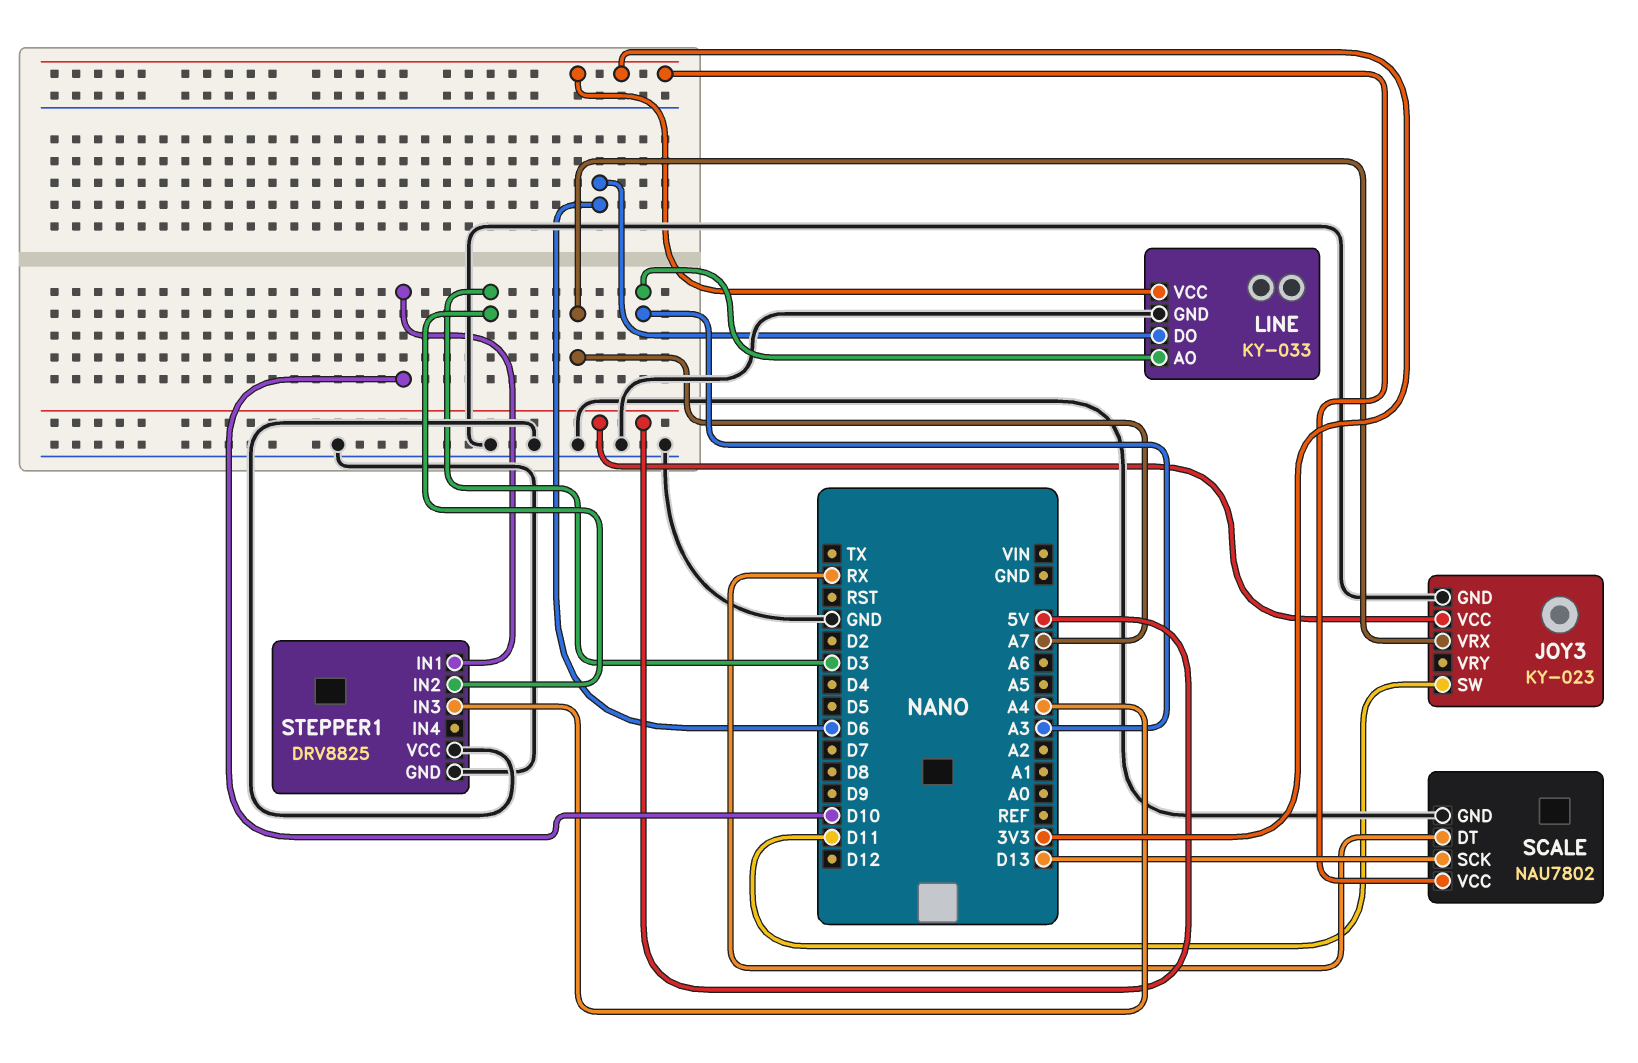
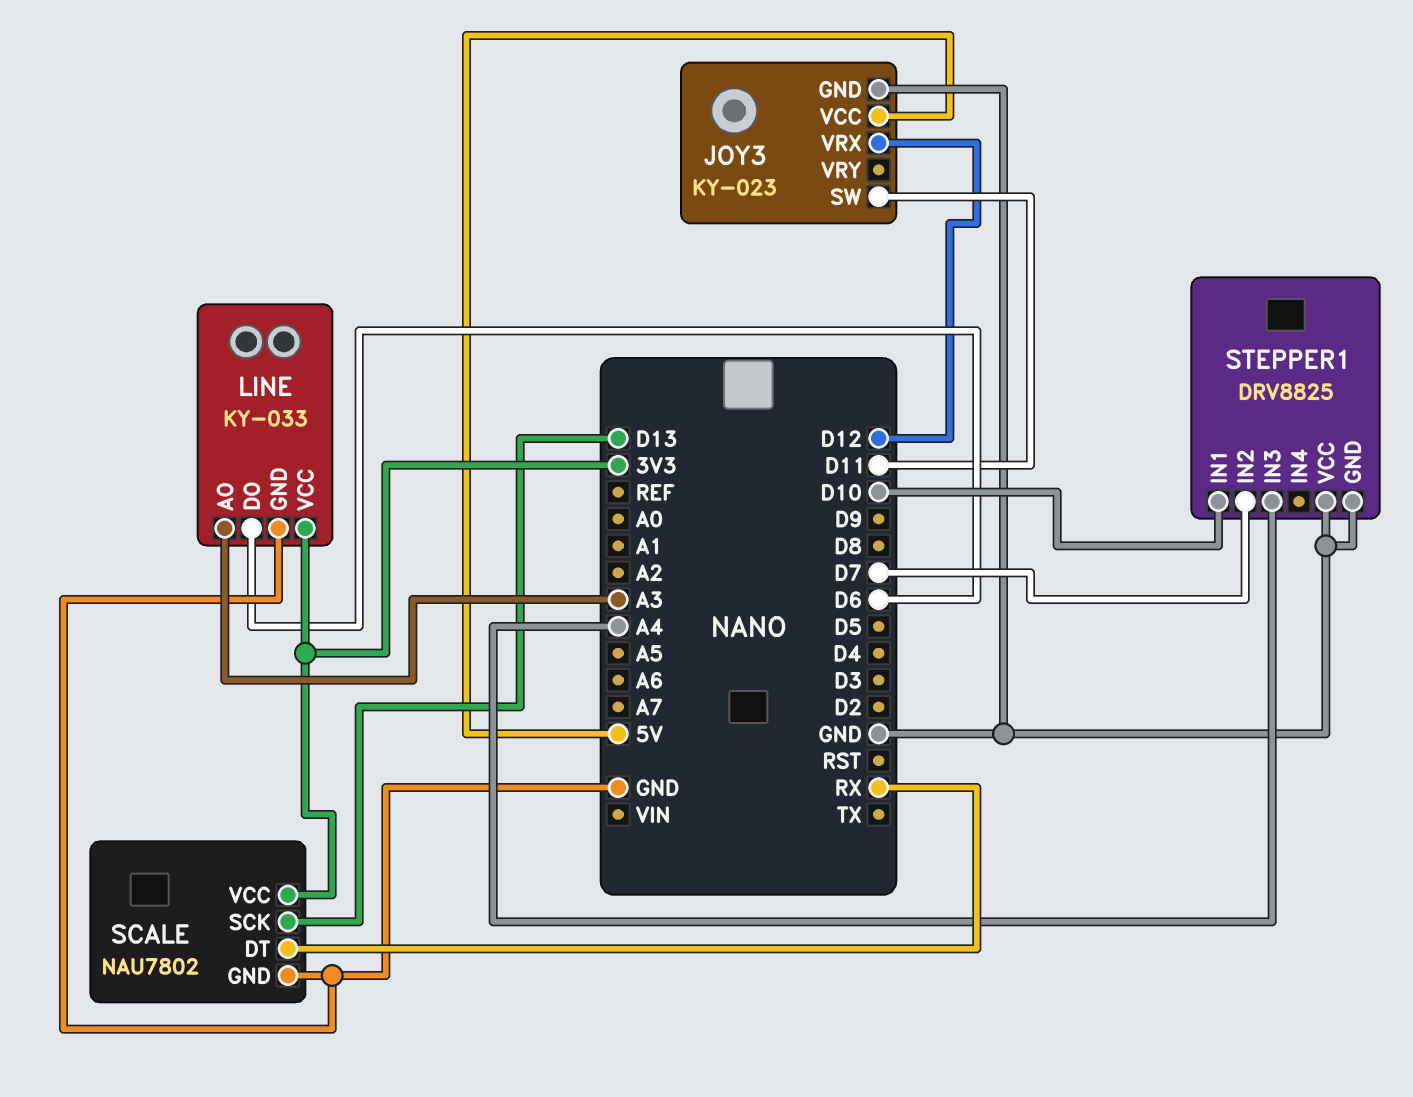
JOY3 pin VRX: A7 -> D12
STEPPER1 pin IN2: D3 -> D7

